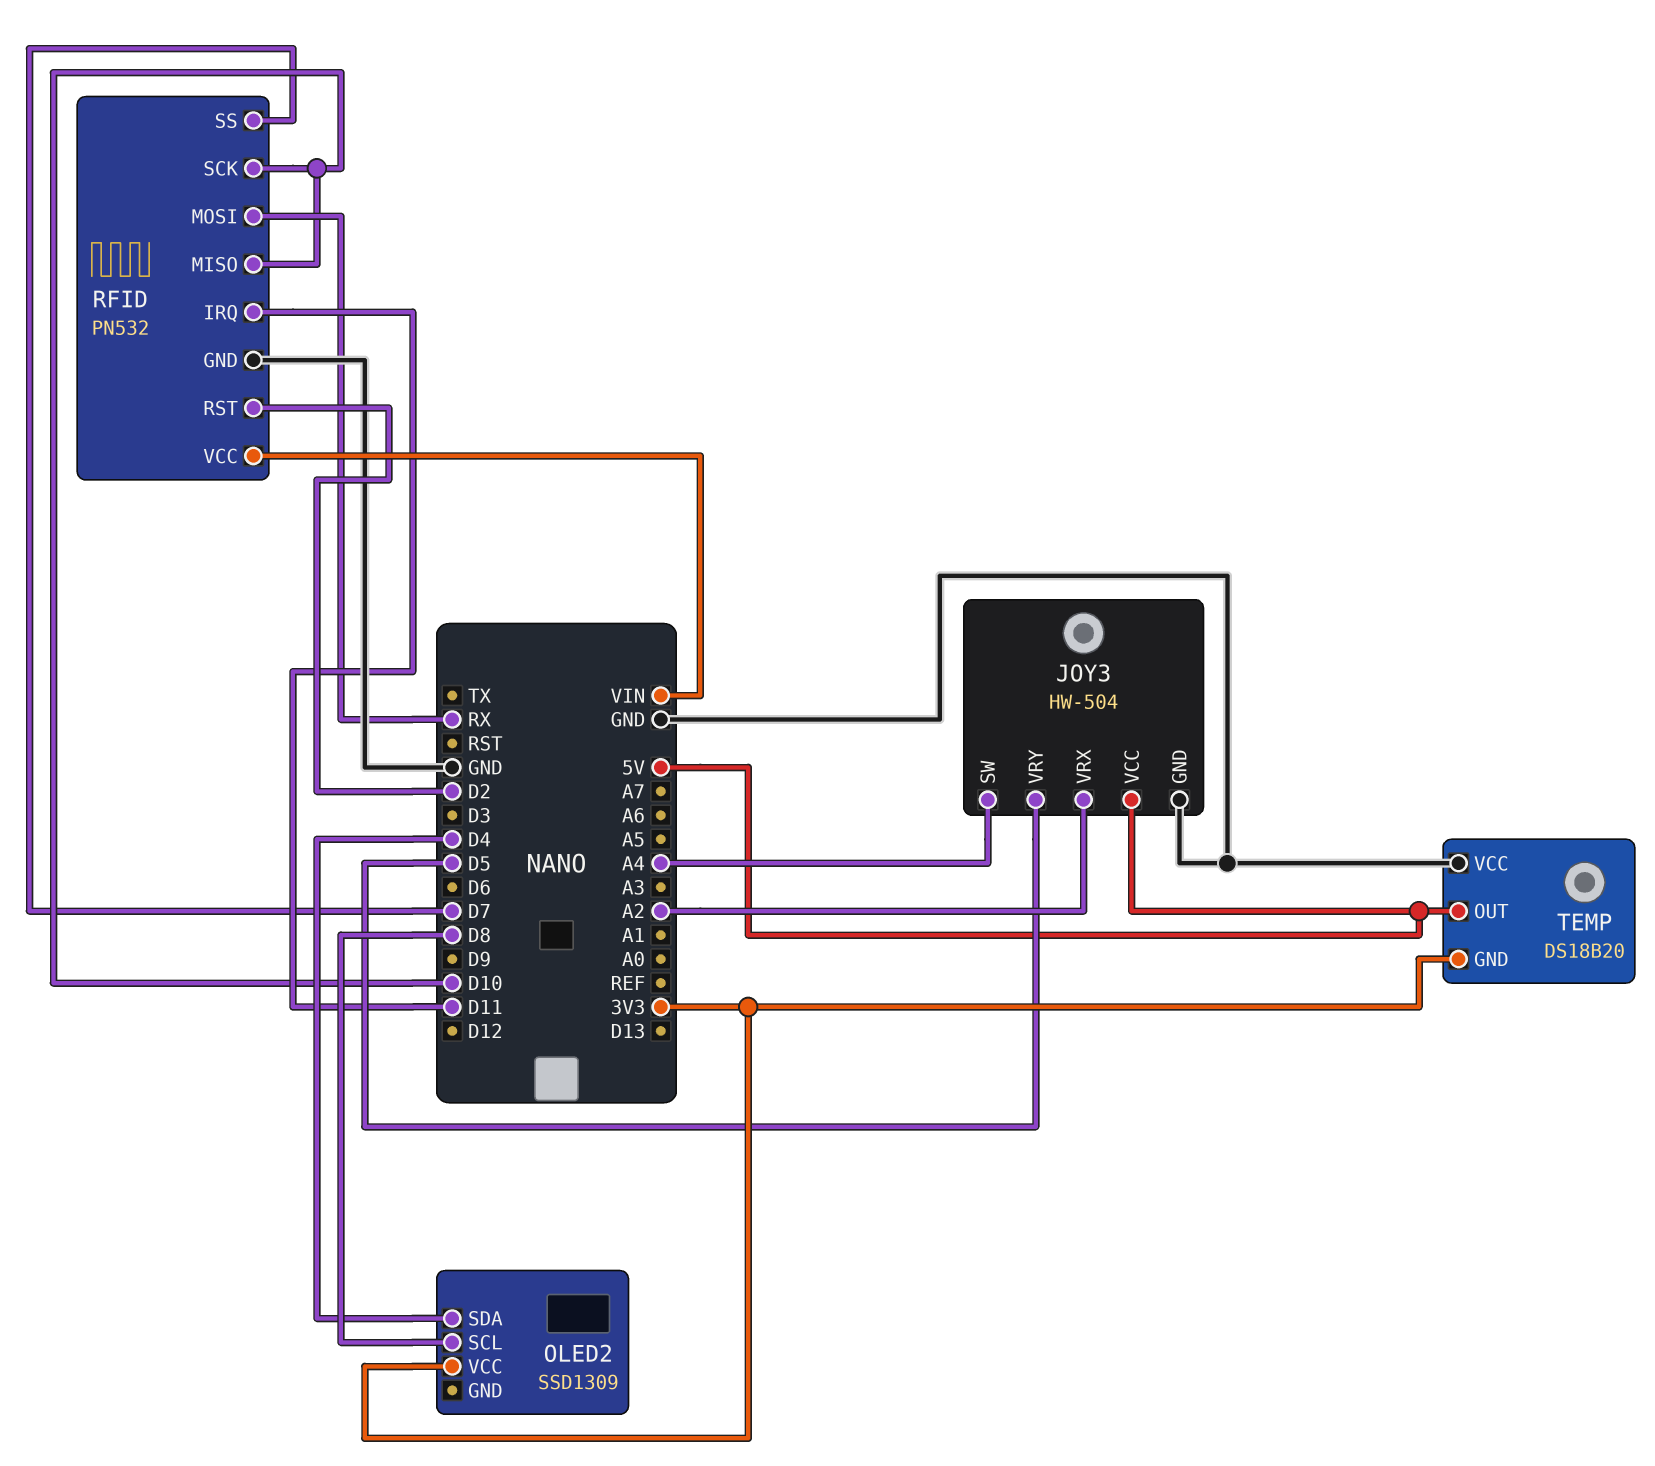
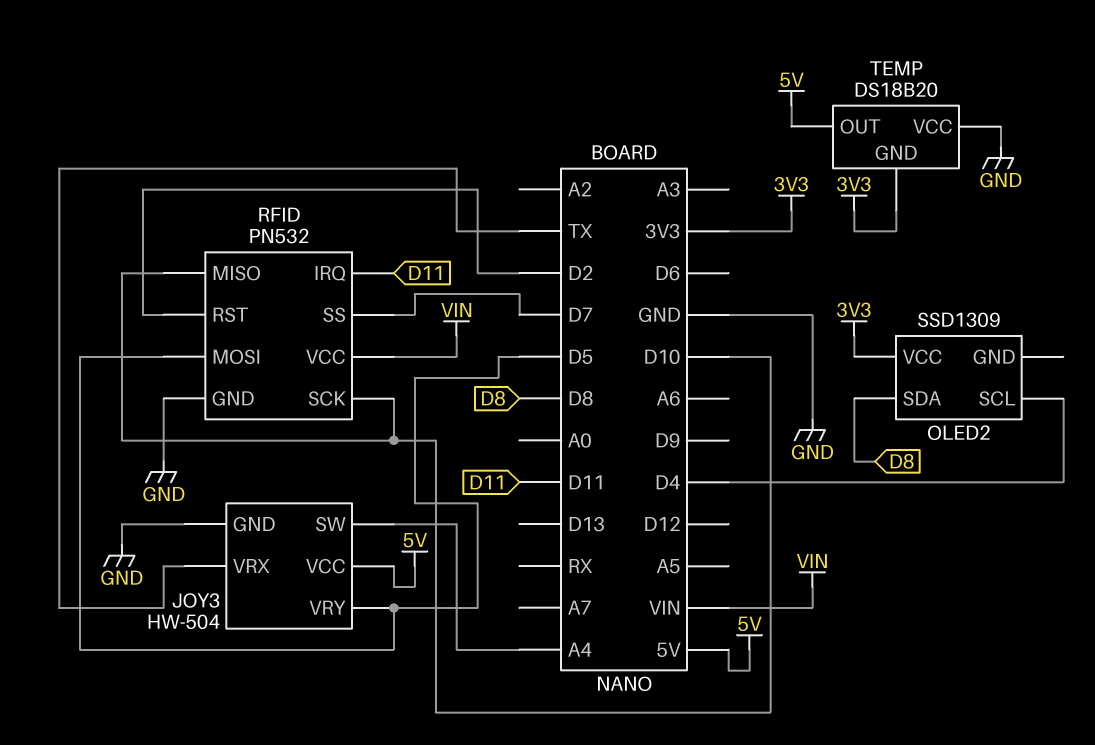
JOY3 pin VRX: A2 -> TX
OLED2 pin SCL: D8 -> D4
OLED2 pin SDA: D4 -> D8
RFID pin MOSI: RX -> D5

